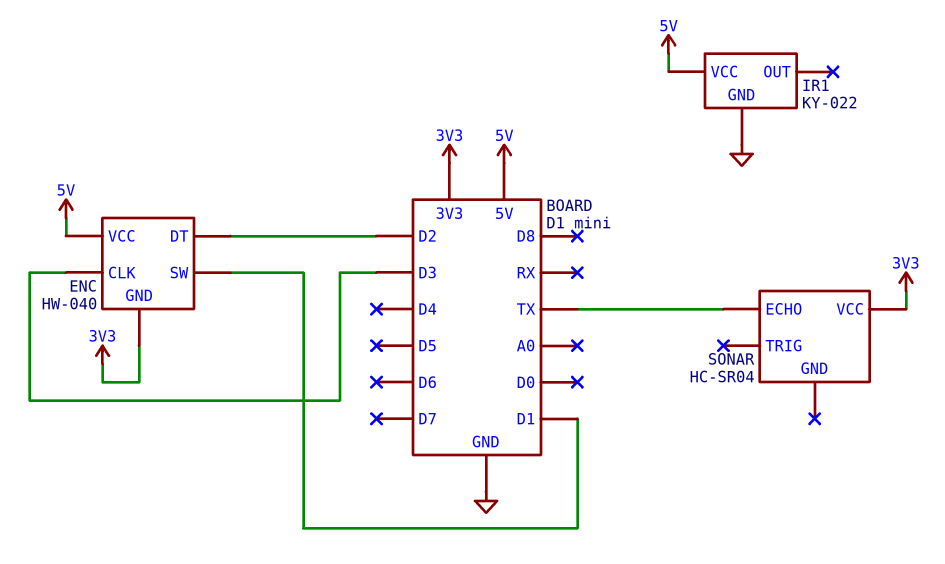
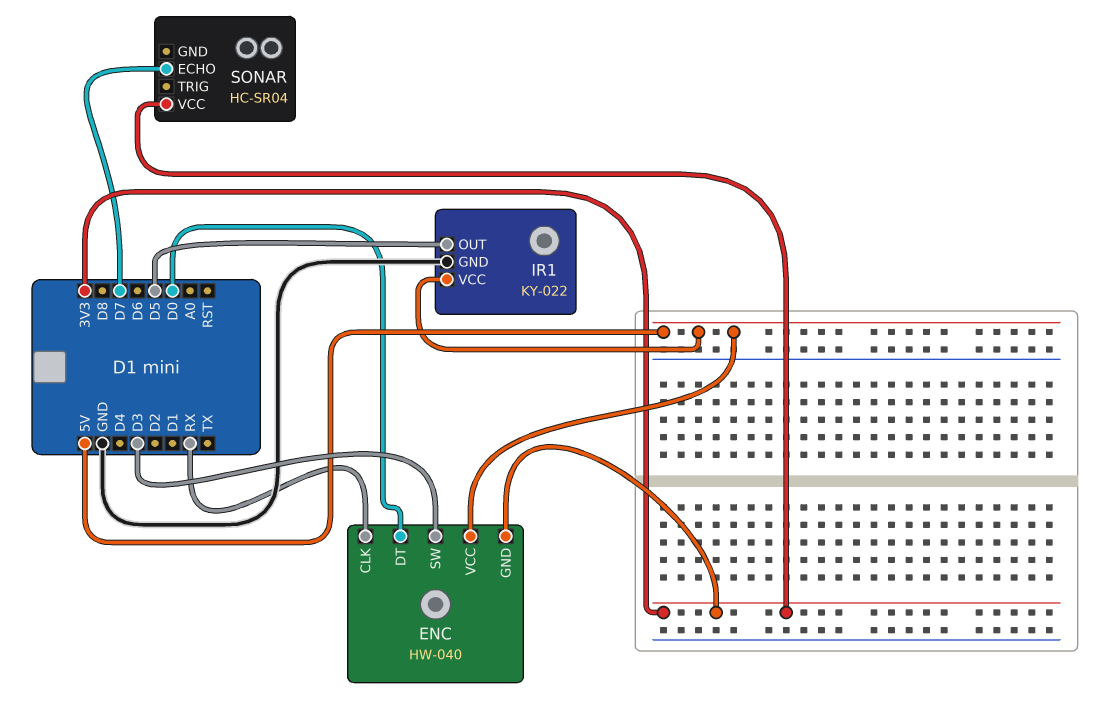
ENC pin CLK: D3 -> RX
ENC pin DT: D2 -> D0
ENC pin SW: D1 -> D3
IR1 pin OUT: none -> D5
SONAR pin ECHO: TX -> D7

